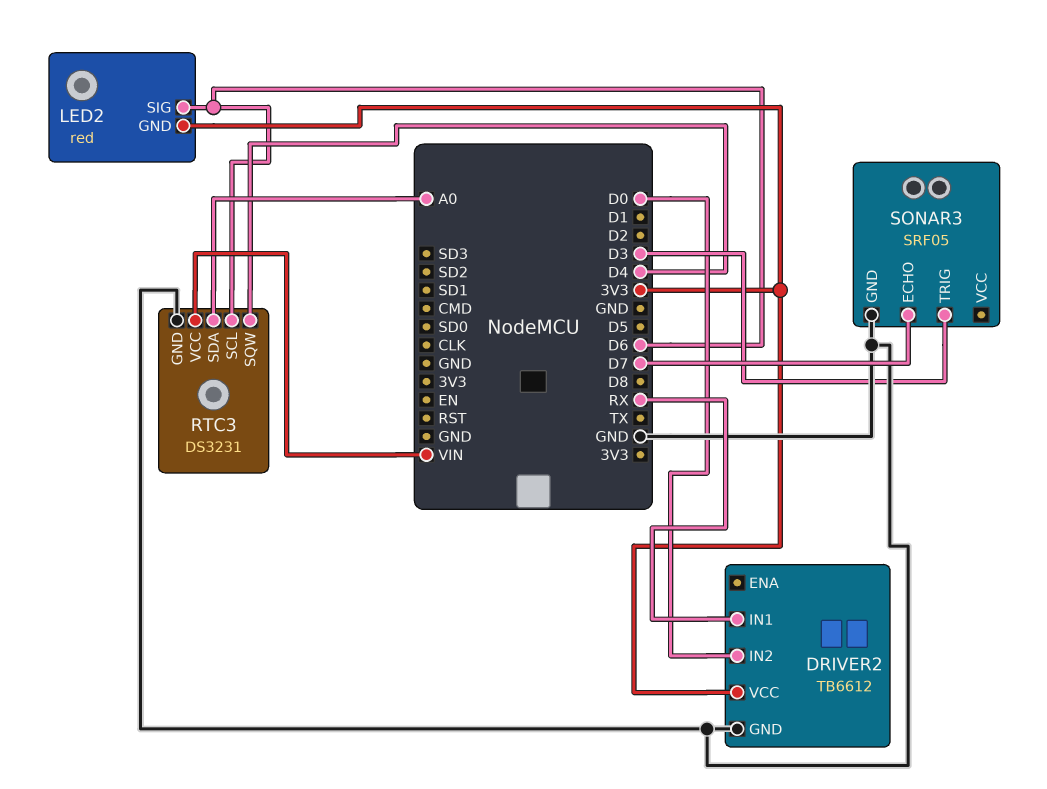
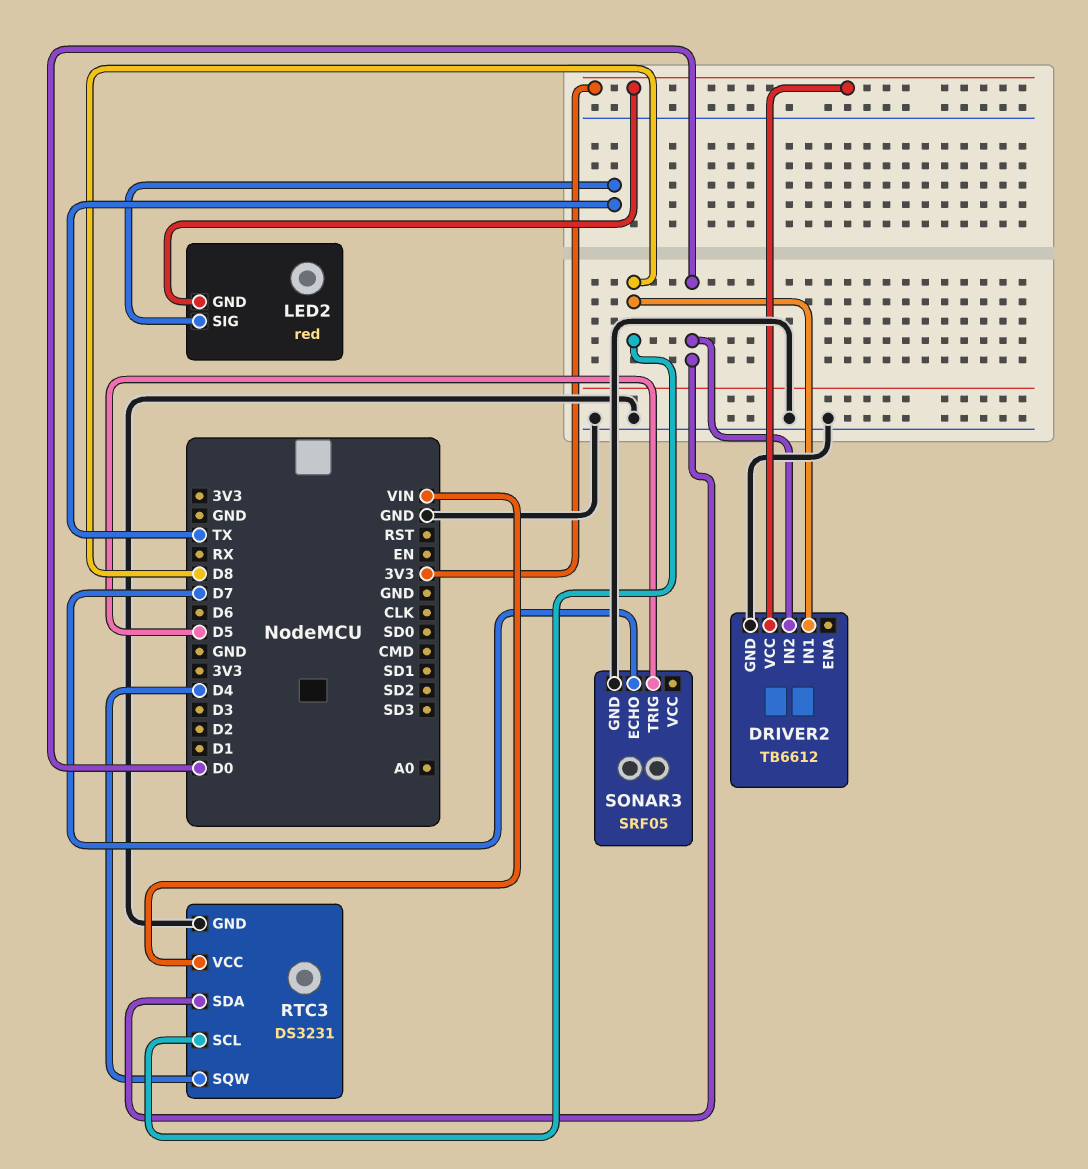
DRIVER2 pin IN1: RX -> D8
LED2 pin SIG: D6 -> TX
RTC3 pin SCL: D6 -> D8
RTC3 pin SDA: A0 -> D0
SONAR3 pin TRIG: D3 -> D5

